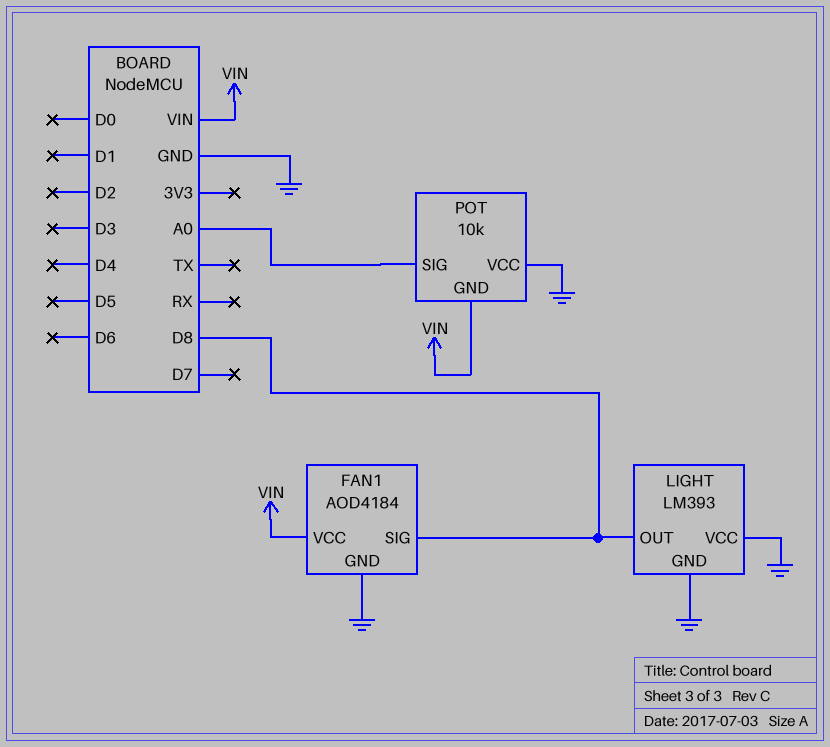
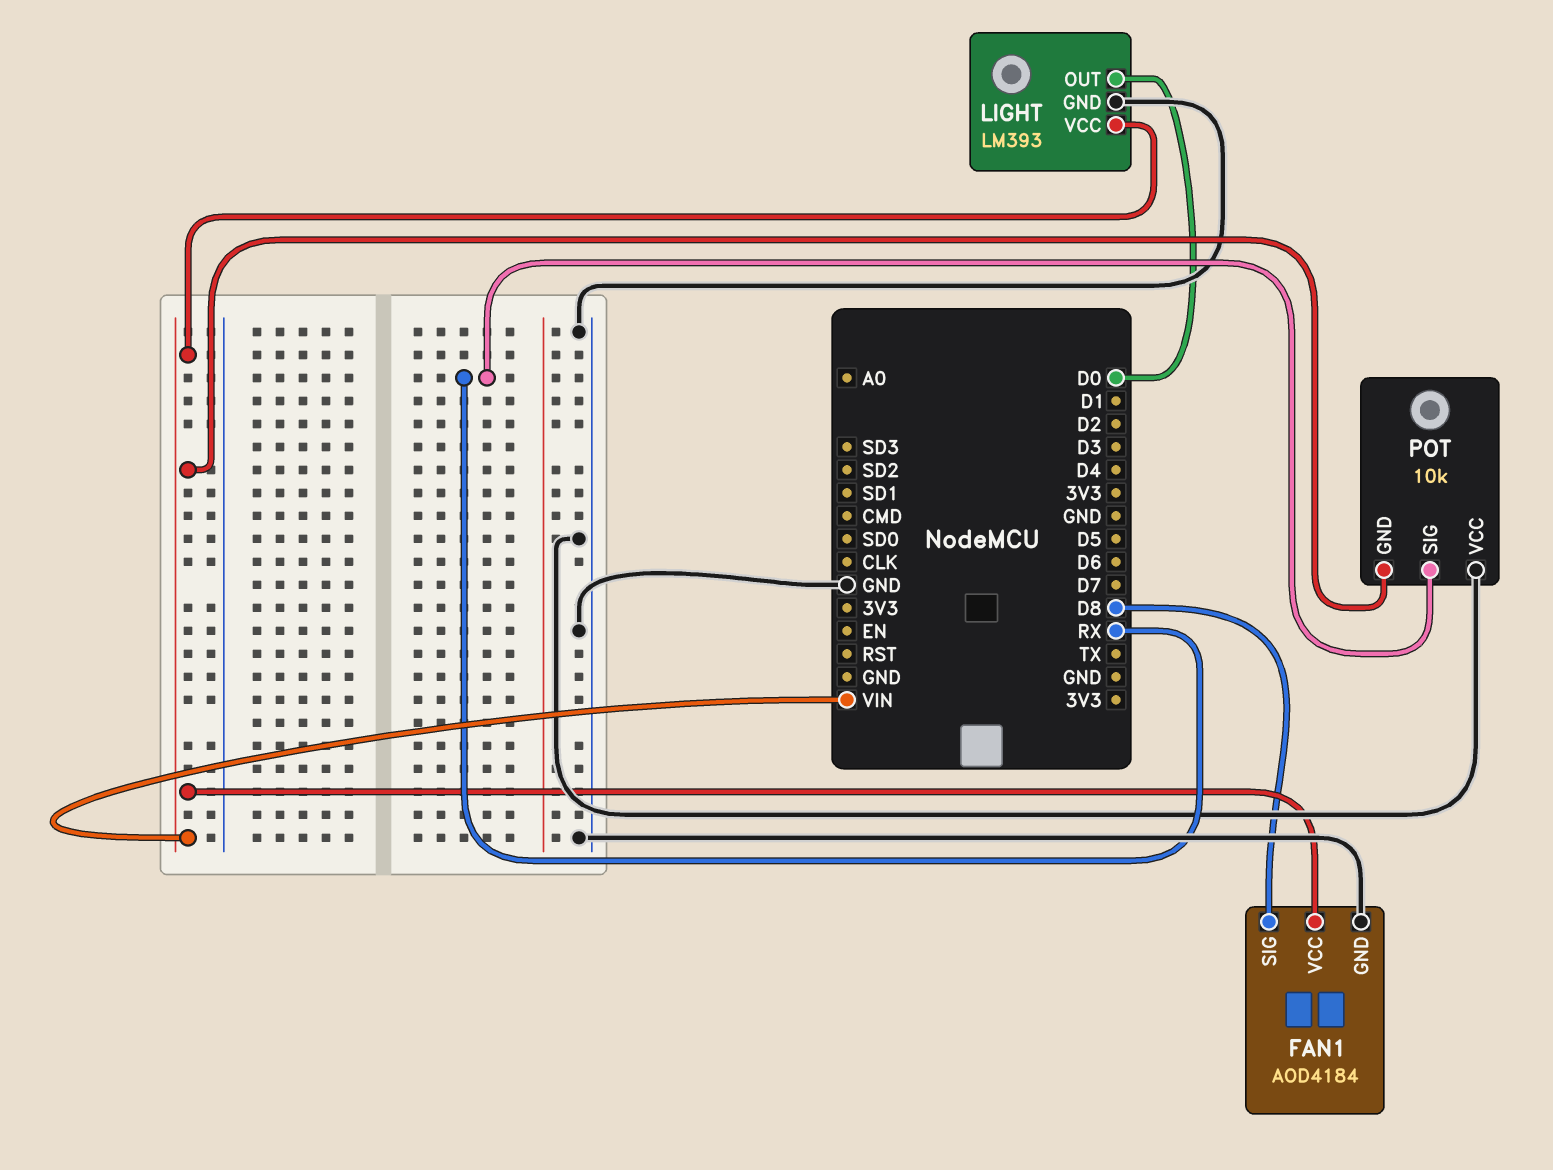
LIGHT pin OUT: D8 -> D0
LIGHT pin VCC: GND -> VIN
POT pin SIG: A0 -> RX

